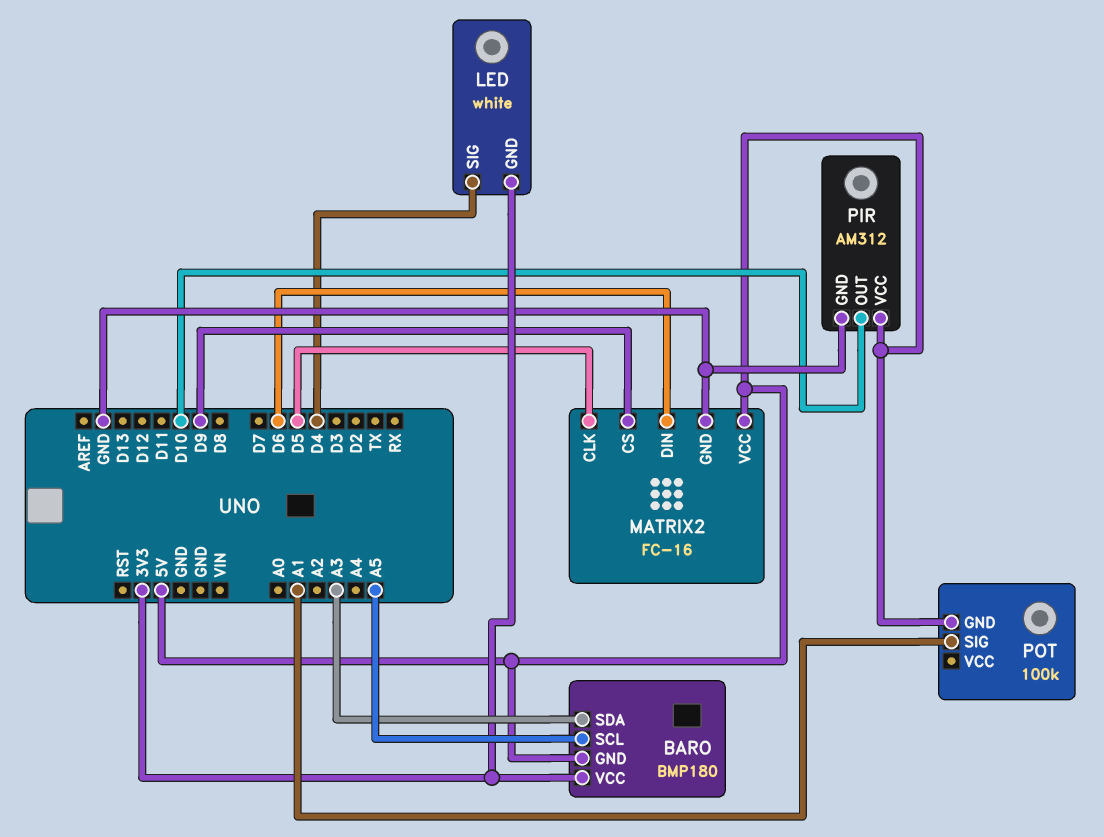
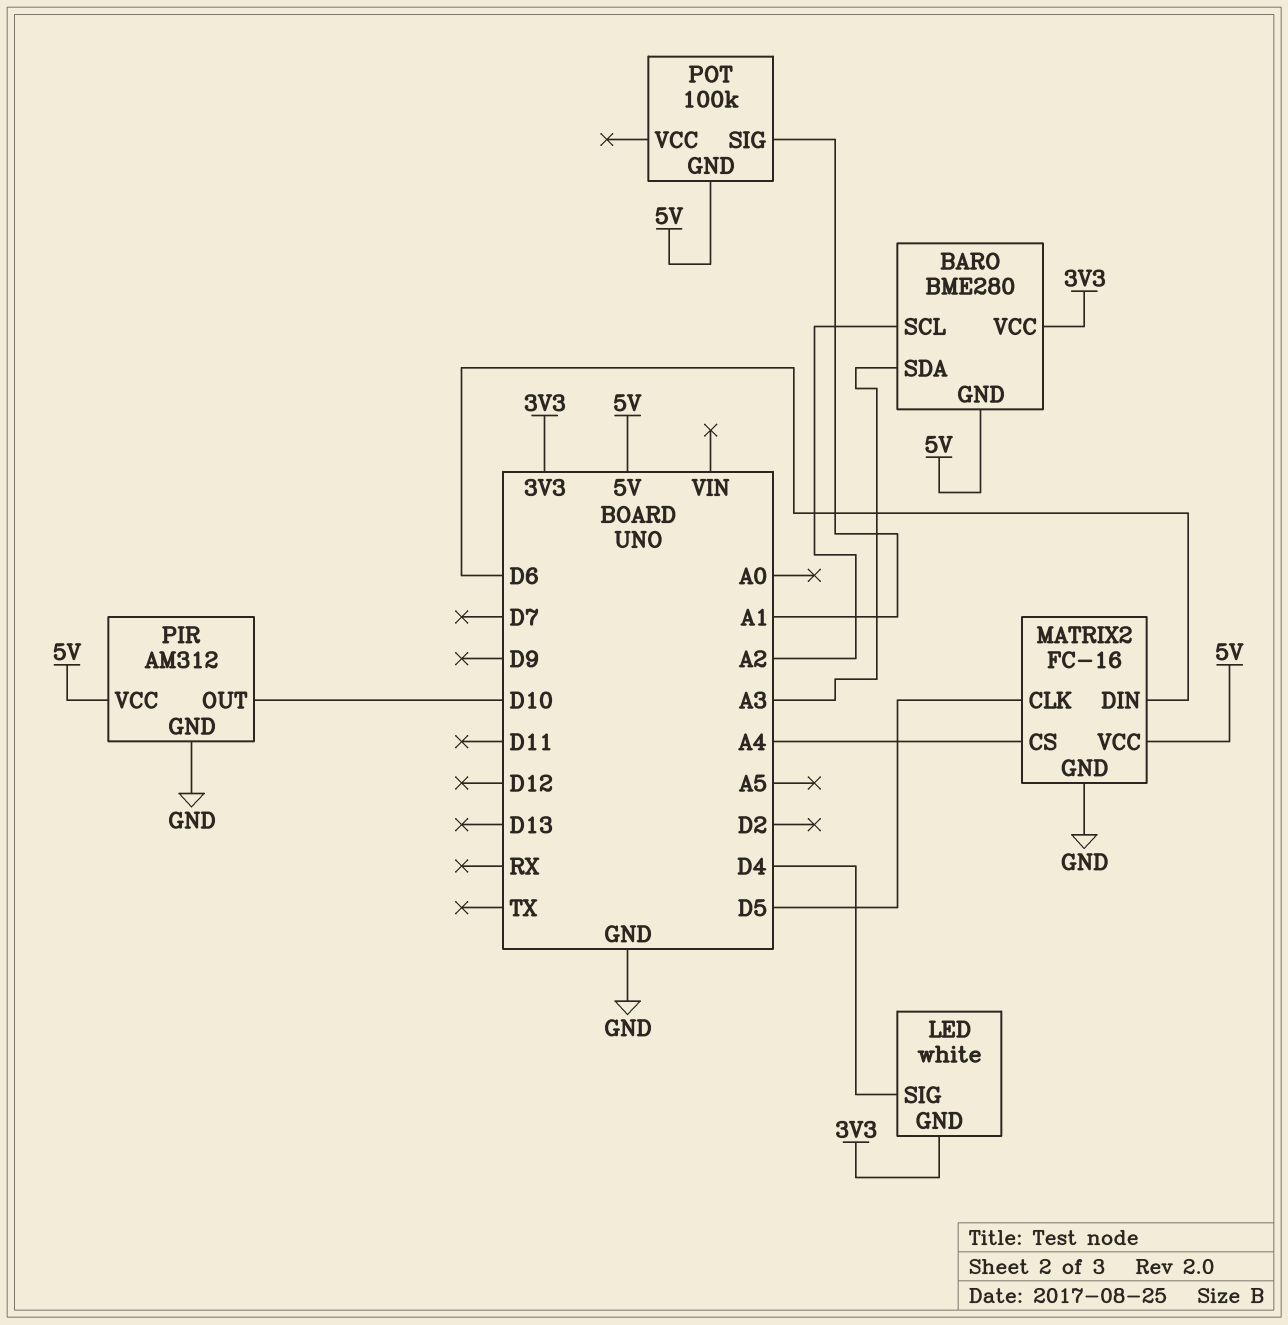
BARO: BMP180 -> BME280
BARO pin SCL: A5 -> A2
MATRIX2 pin CS: D9 -> A4

